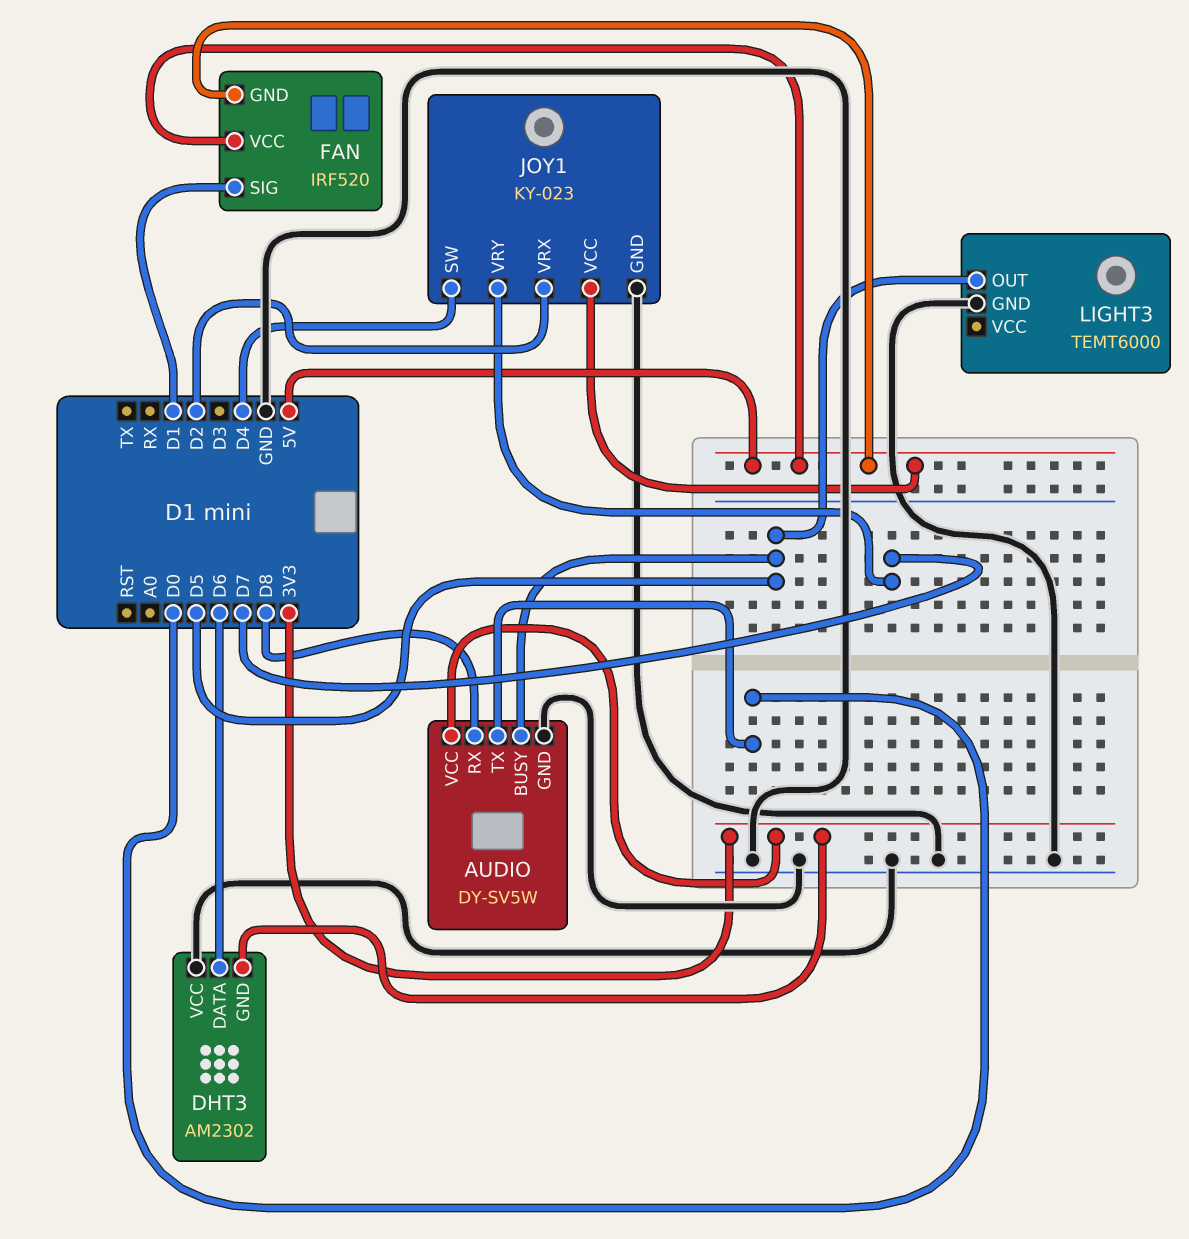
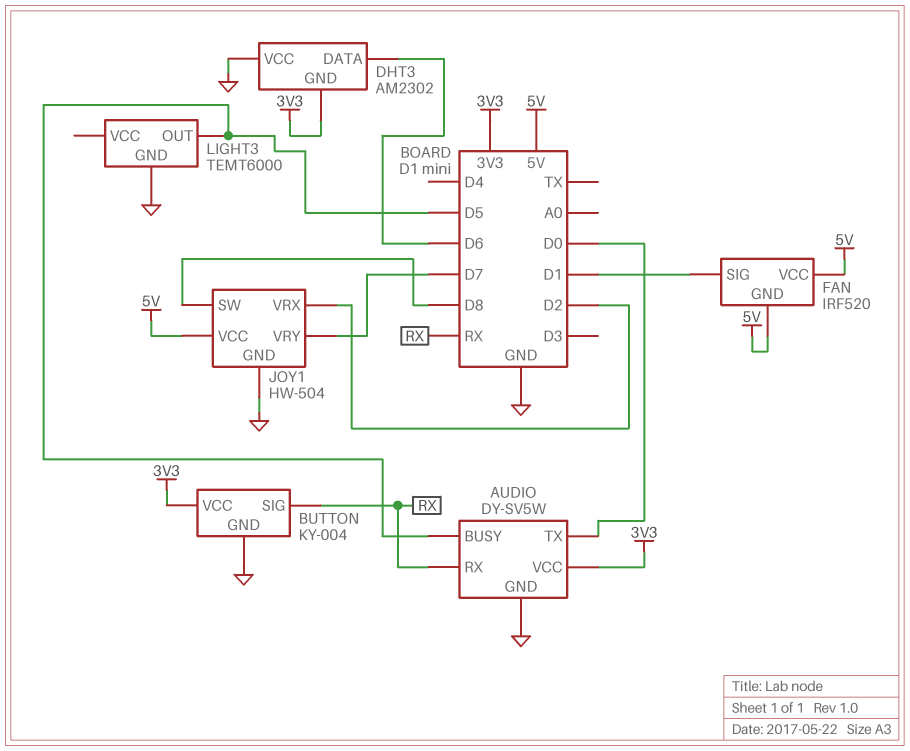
AUDIO pin RX: D8 -> RX
BUTTON: none -> KY-004
BUTTON pin GND: none -> GND
BUTTON pin SIG: none -> RX
BUTTON pin VCC: none -> 3V3
JOY1: KY-023 -> HW-504
JOY1 pin SW: D4 -> D8

